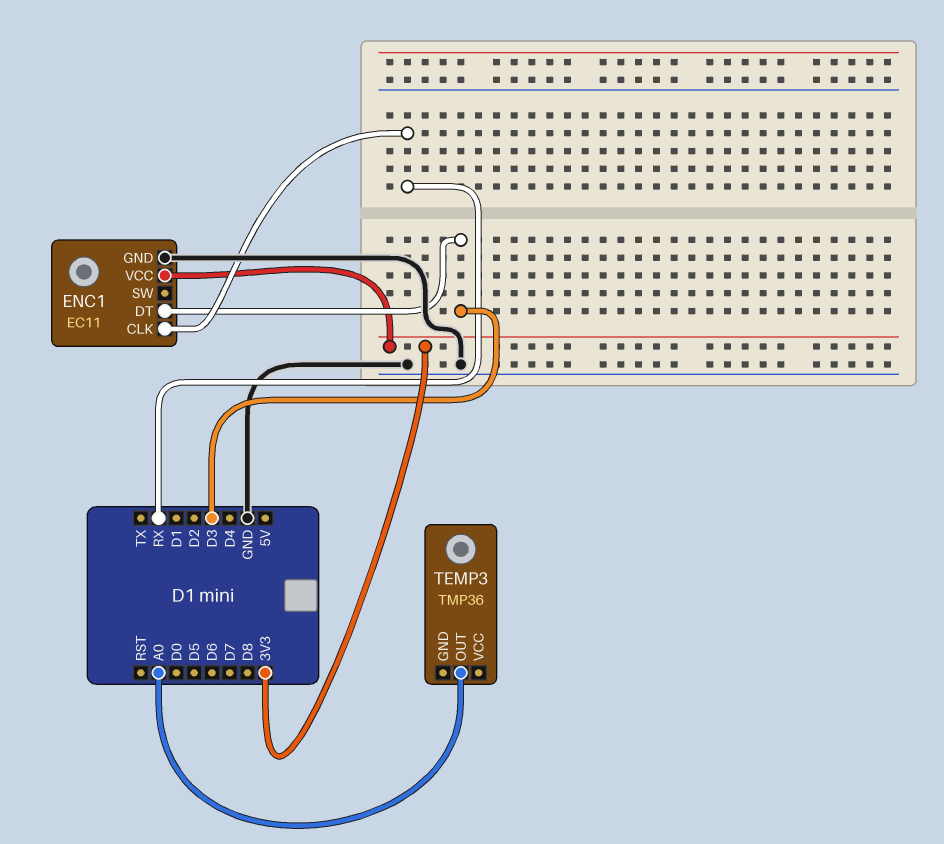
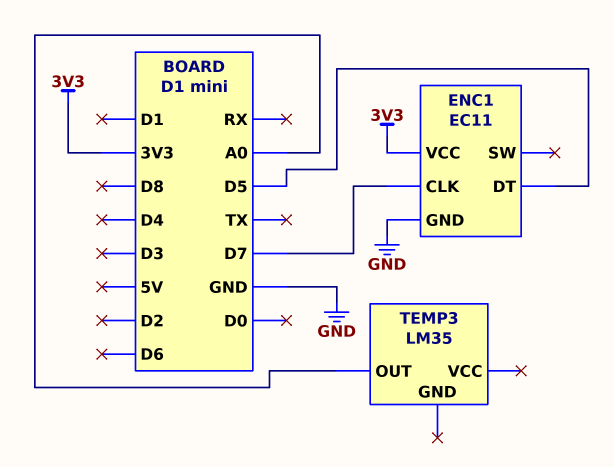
ENC1 pin CLK: RX -> D7
ENC1 pin DT: D3 -> D5
TEMP3: TMP36 -> LM35

